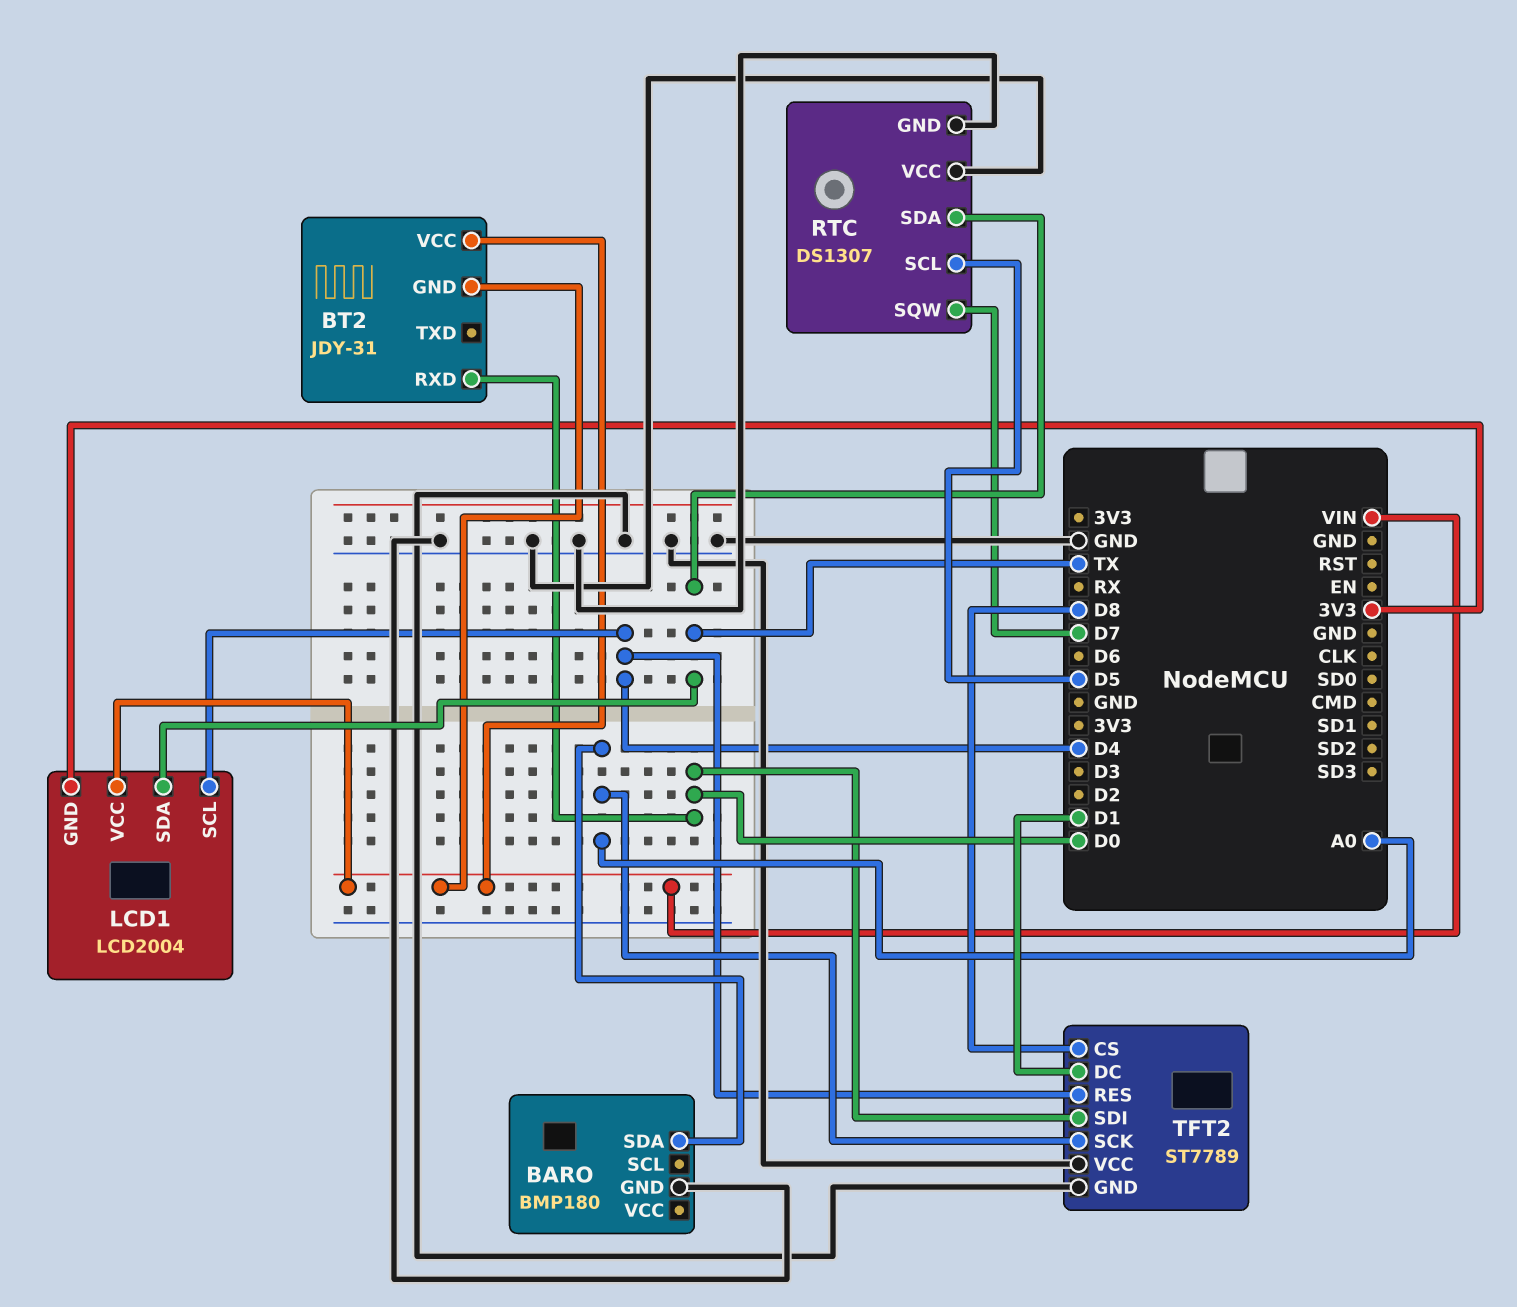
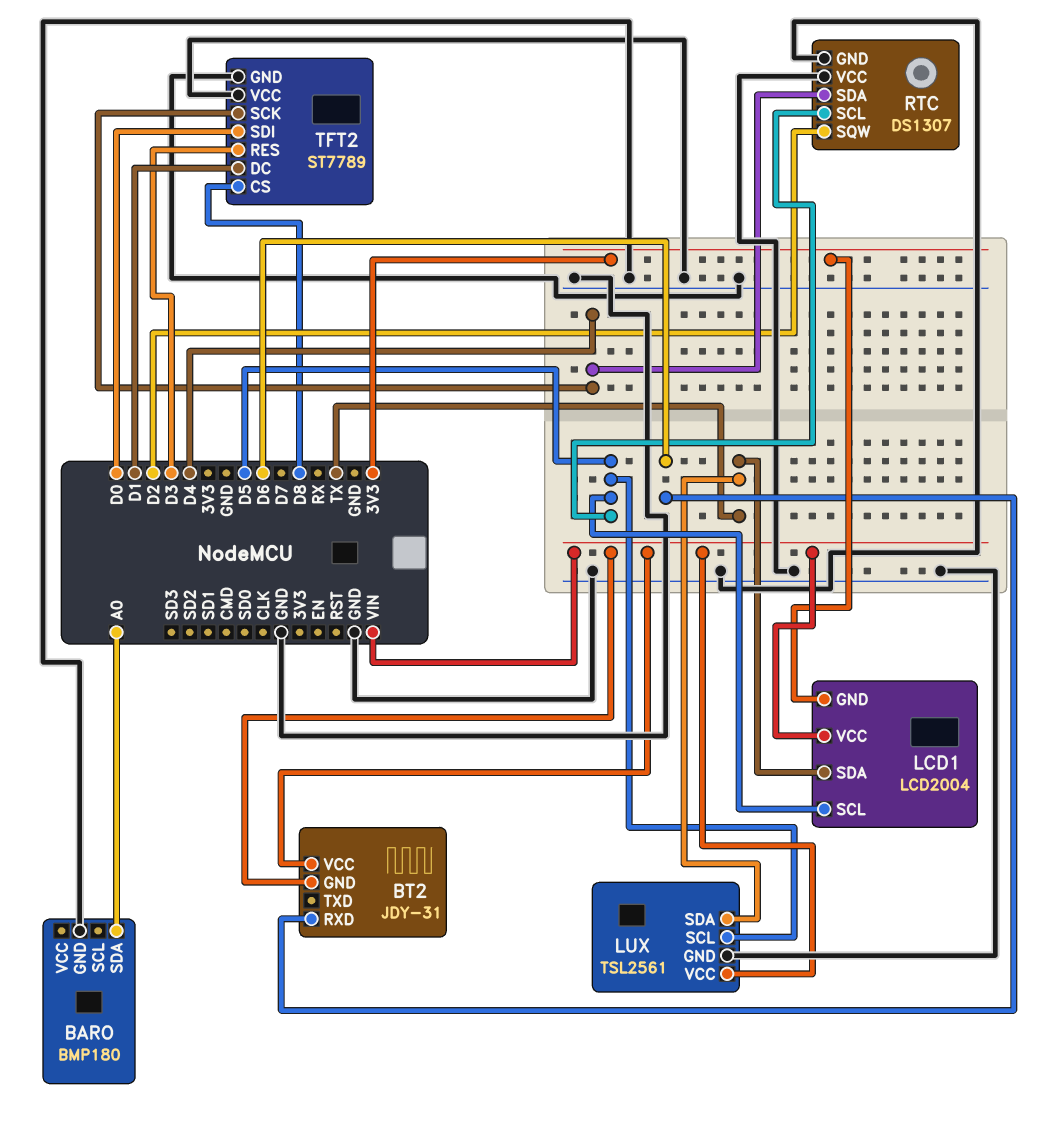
BT2 pin RXD: D0 -> D6
LCD1 pin SCL: D4 -> D5
LUX: none -> TSL2561
LUX pin GND: none -> GND
LUX pin SCL: none -> D5
LUX pin SDA: none -> TX
LUX pin VCC: none -> VIN
RTC pin SDA: TX -> D4
RTC pin SQW: D7 -> D2
TFT2 pin RES: D4 -> D3
TFT2 pin SCK: A0 -> D4

